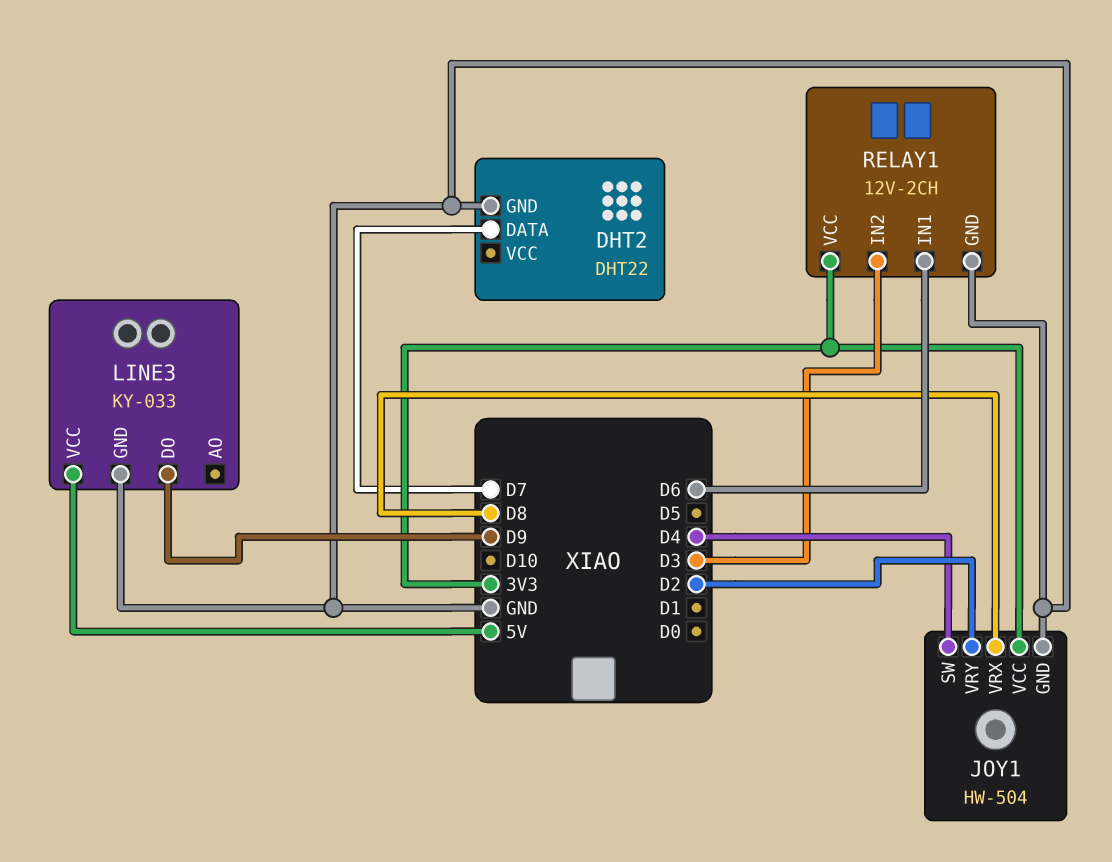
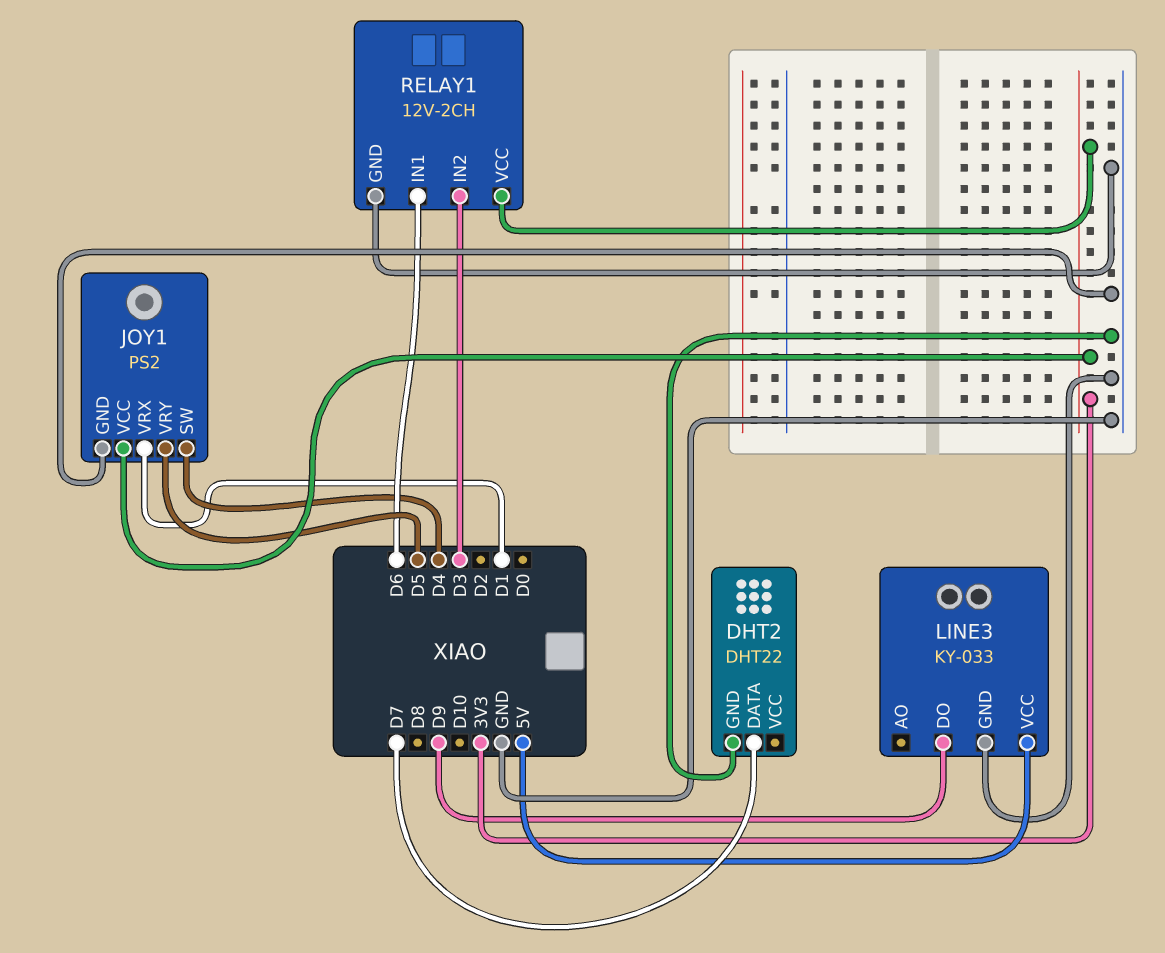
JOY1: HW-504 -> PS2
JOY1 pin VRX: D8 -> D1
JOY1 pin VRY: D2 -> D5

